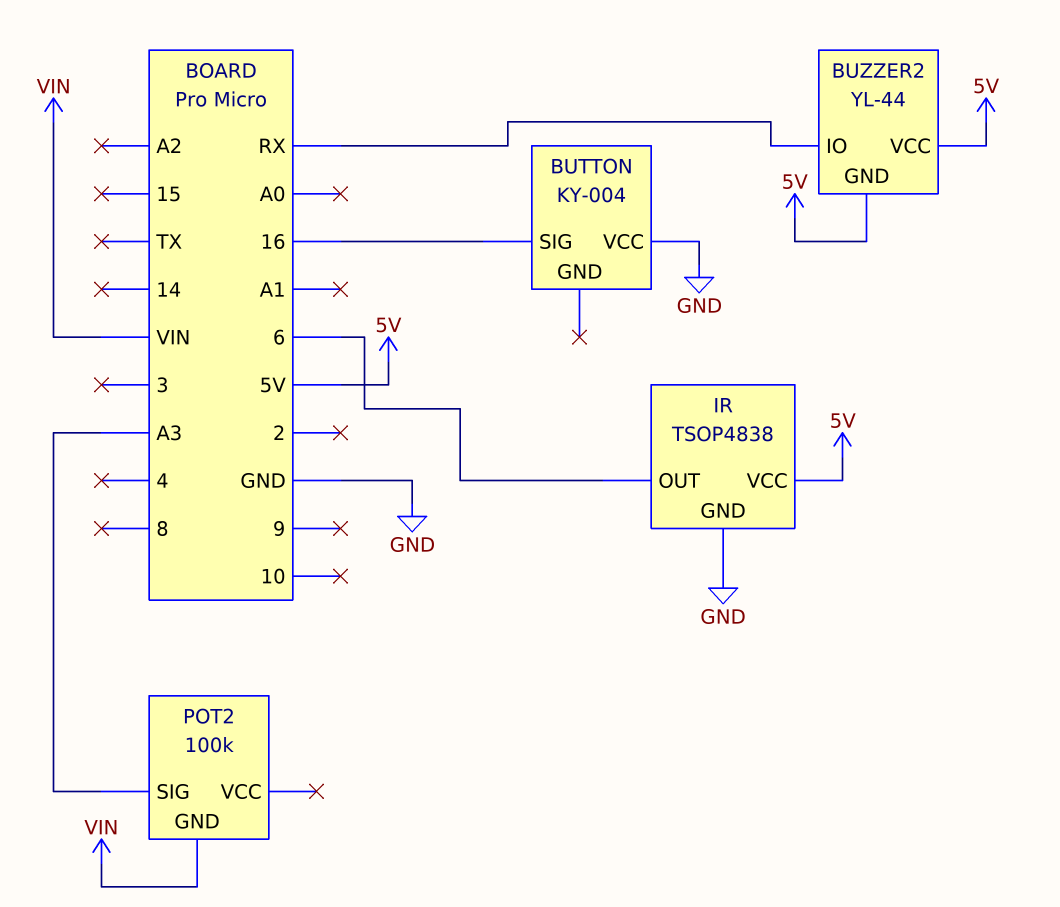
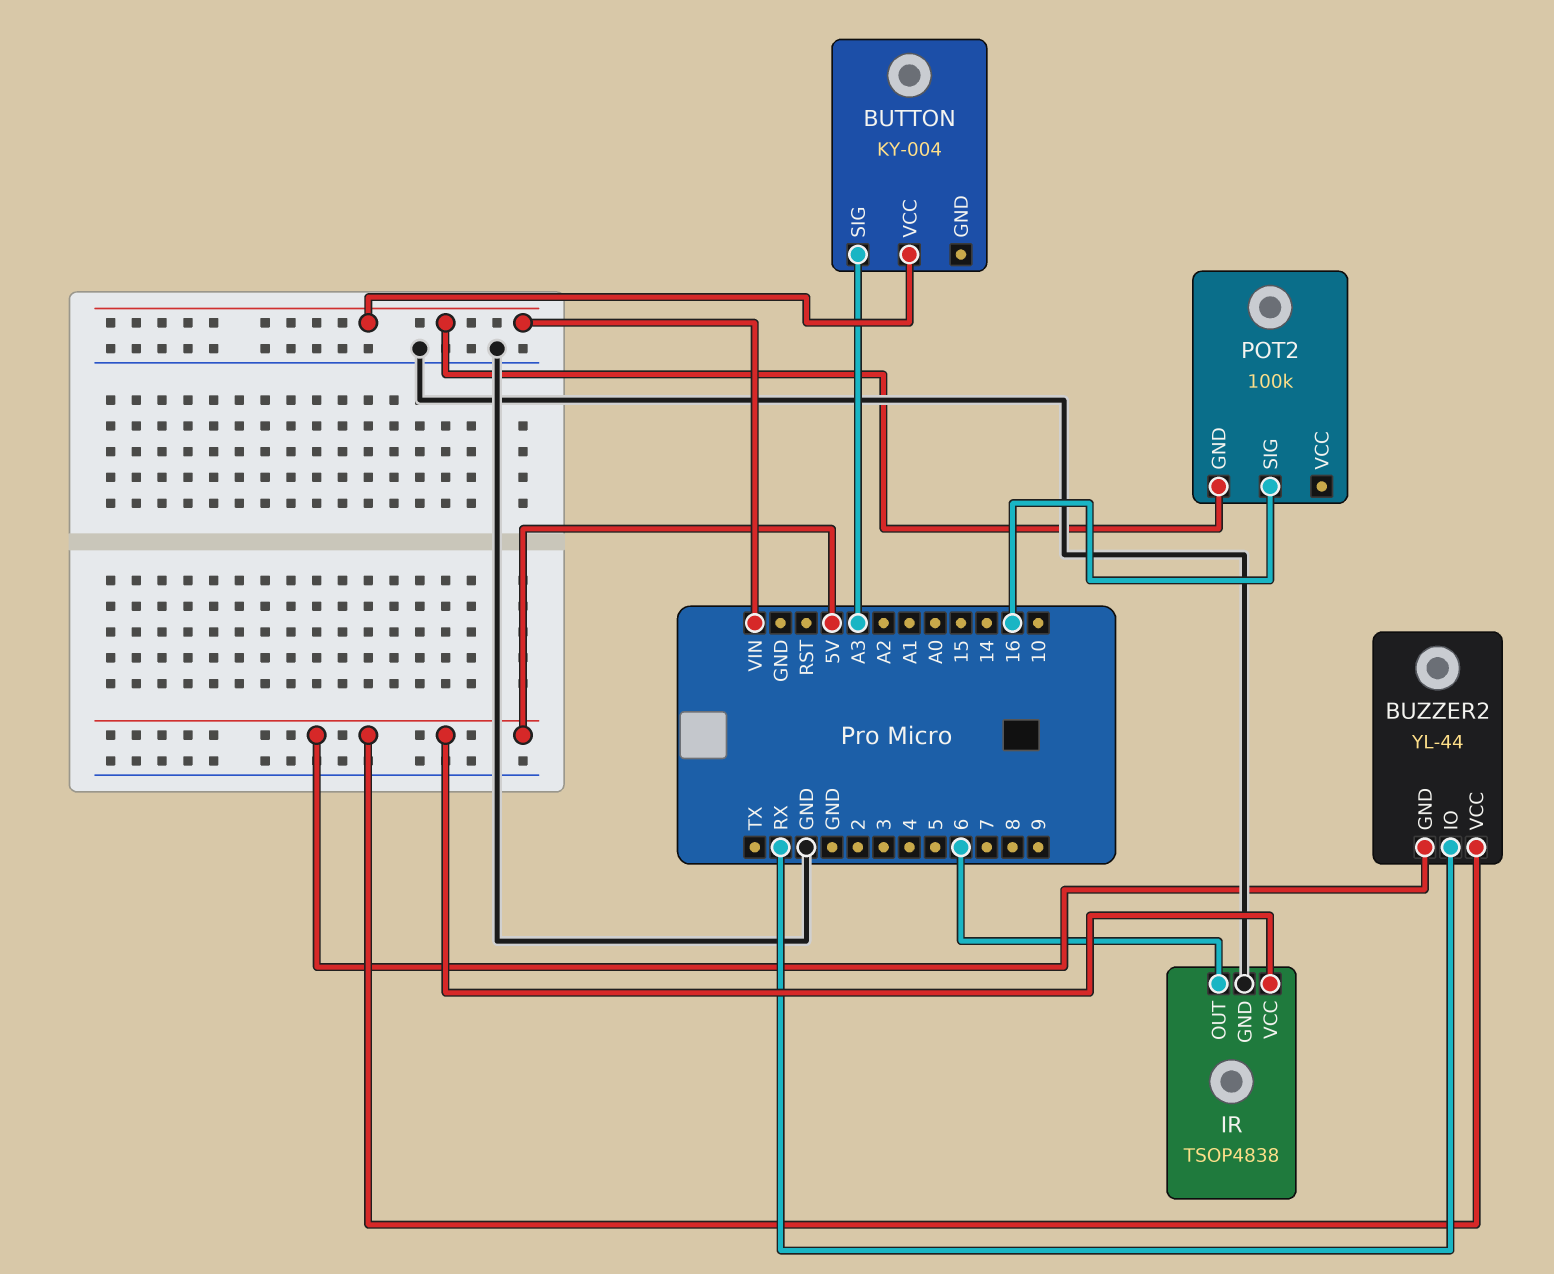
BUTTON pin SIG: 16 -> A3
BUTTON pin VCC: GND -> VIN
POT2 pin SIG: A3 -> 16

